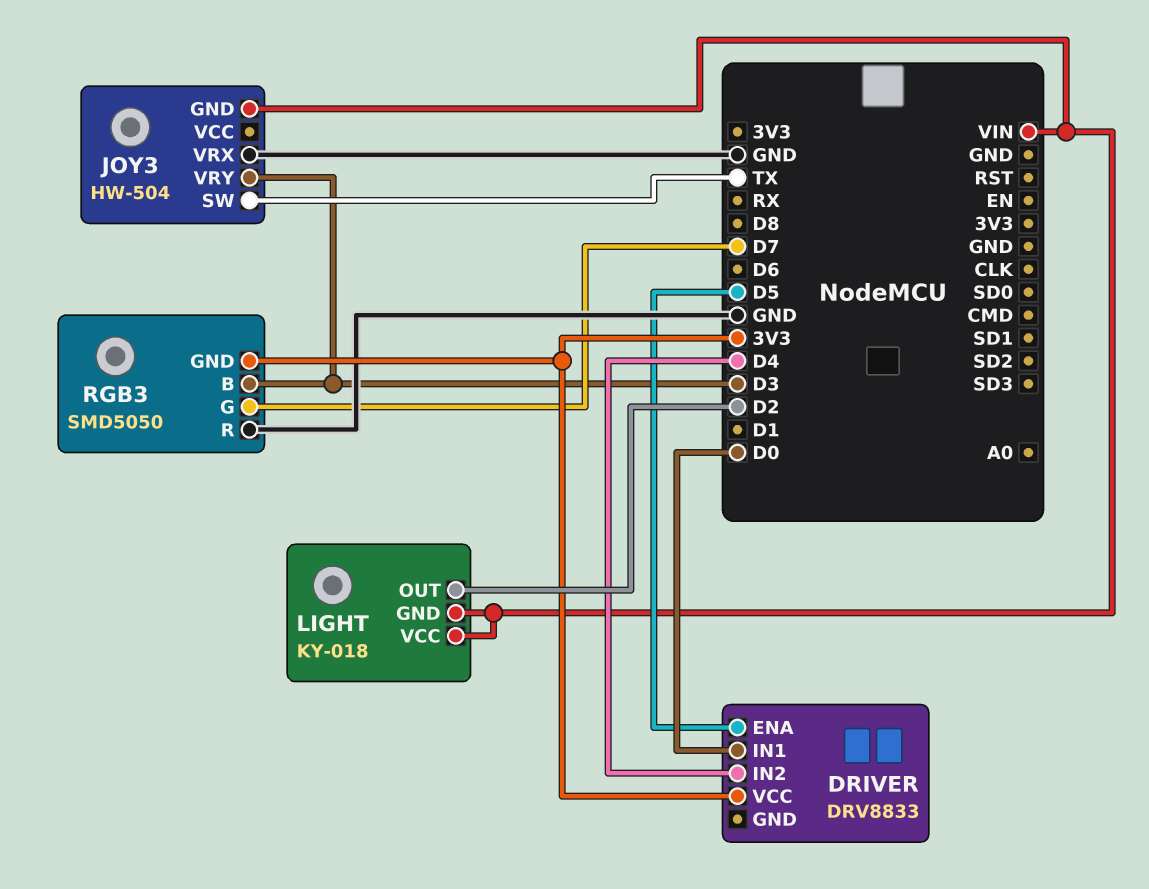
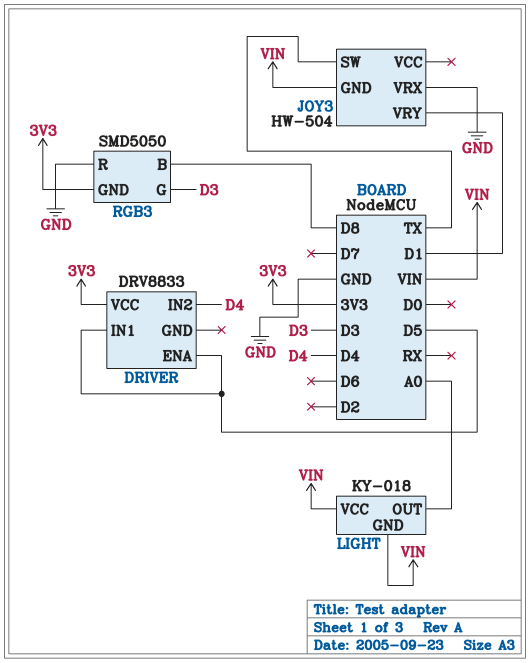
DRIVER pin IN1: D0 -> D5
JOY3 pin VRY: D3 -> D1
LIGHT pin OUT: D2 -> A0
RGB3 pin B: D3 -> D8
RGB3 pin G: D7 -> D3

